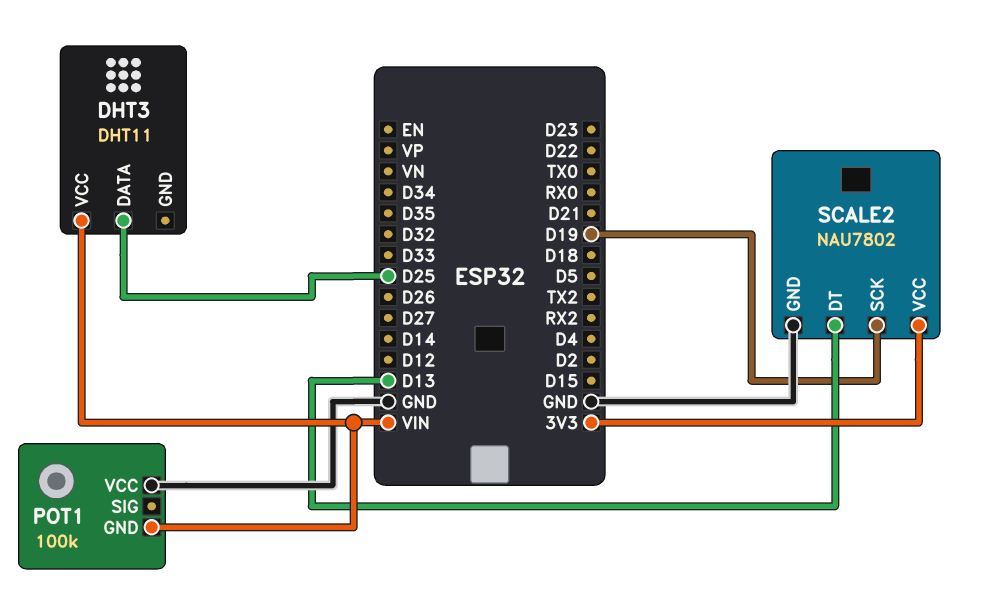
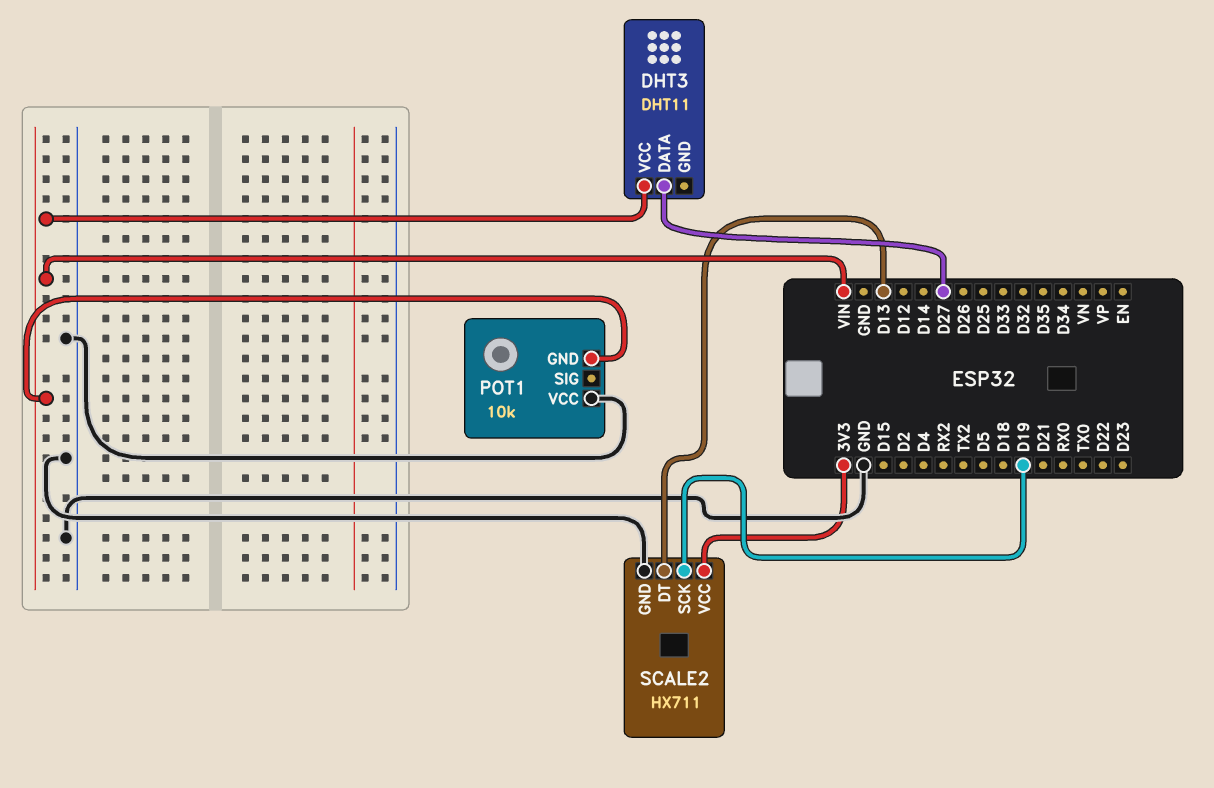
DHT3 pin DATA: D25 -> D27
POT1: 100k -> 10k
SCALE2: NAU7802 -> HX711

